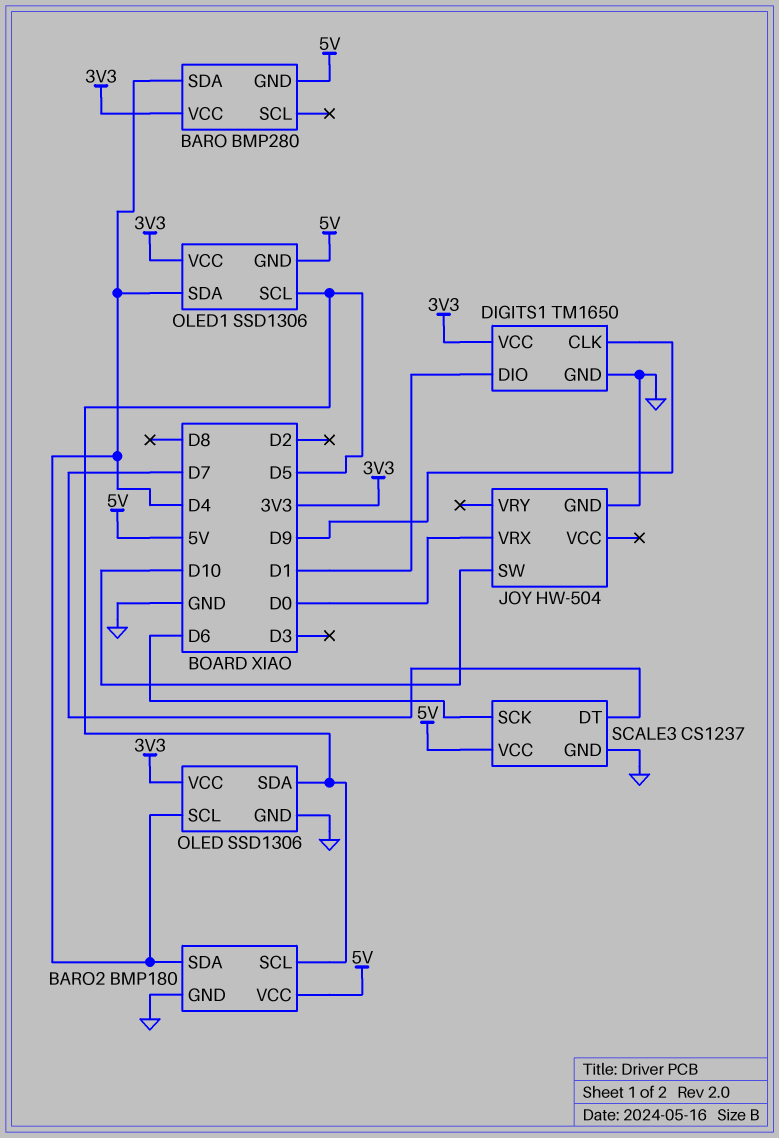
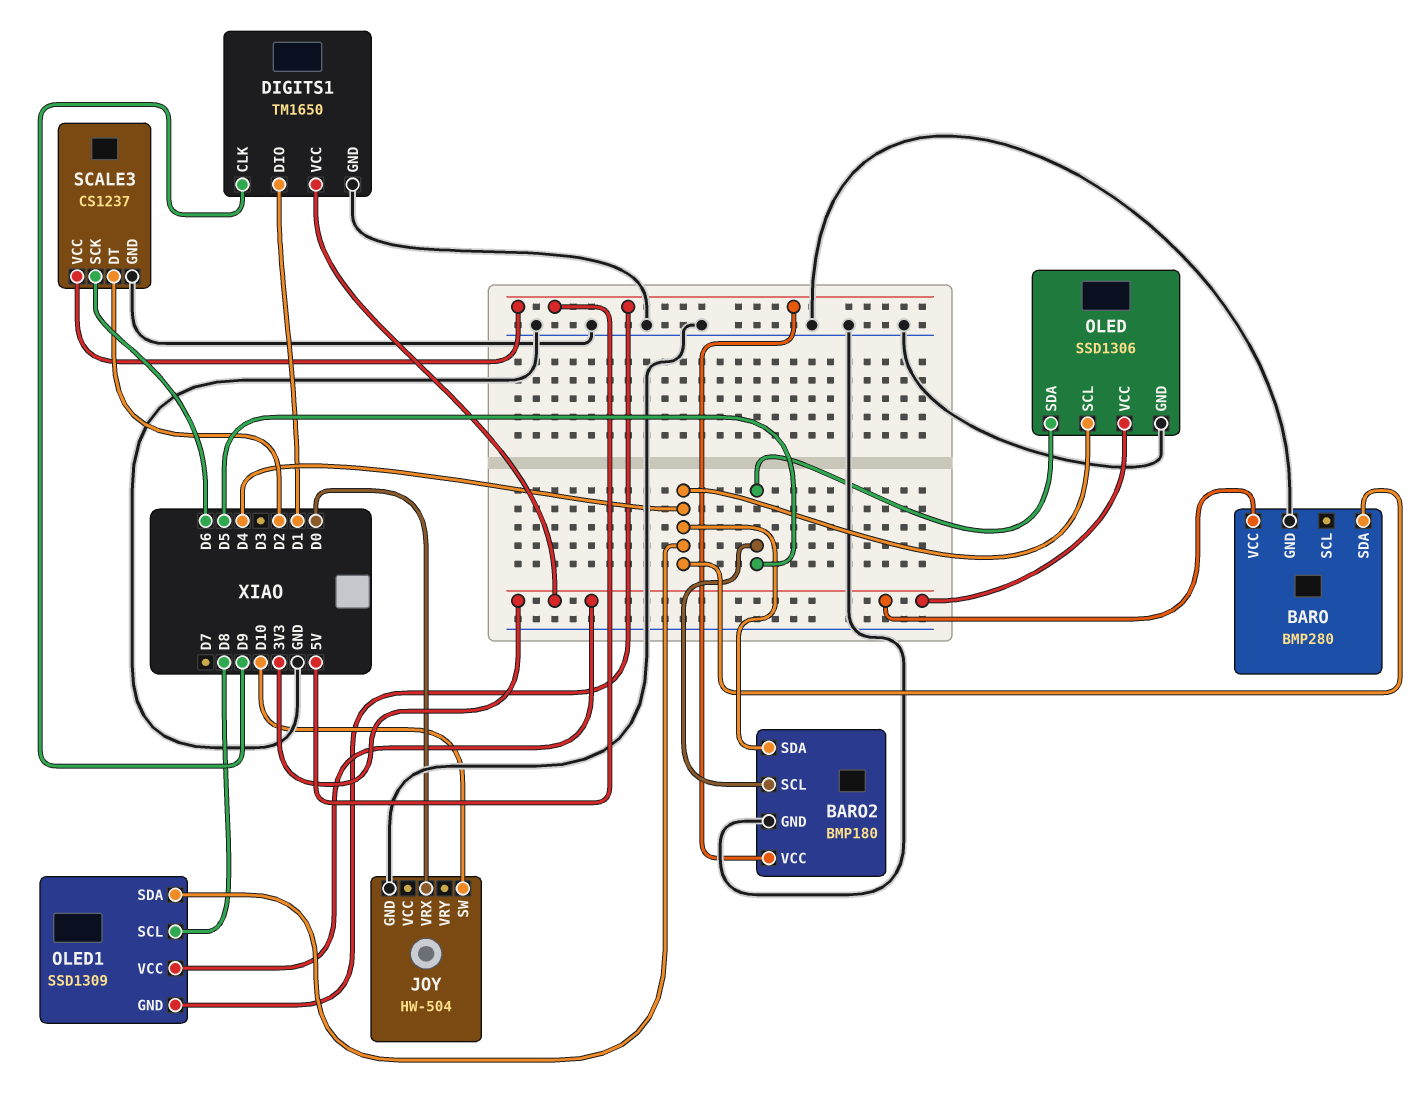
BARO pin GND: 5V -> GND
OLED1: SSD1306 -> SSD1309
OLED1 pin SCL: D5 -> D8
SCALE3 pin DT: D7 -> D2

